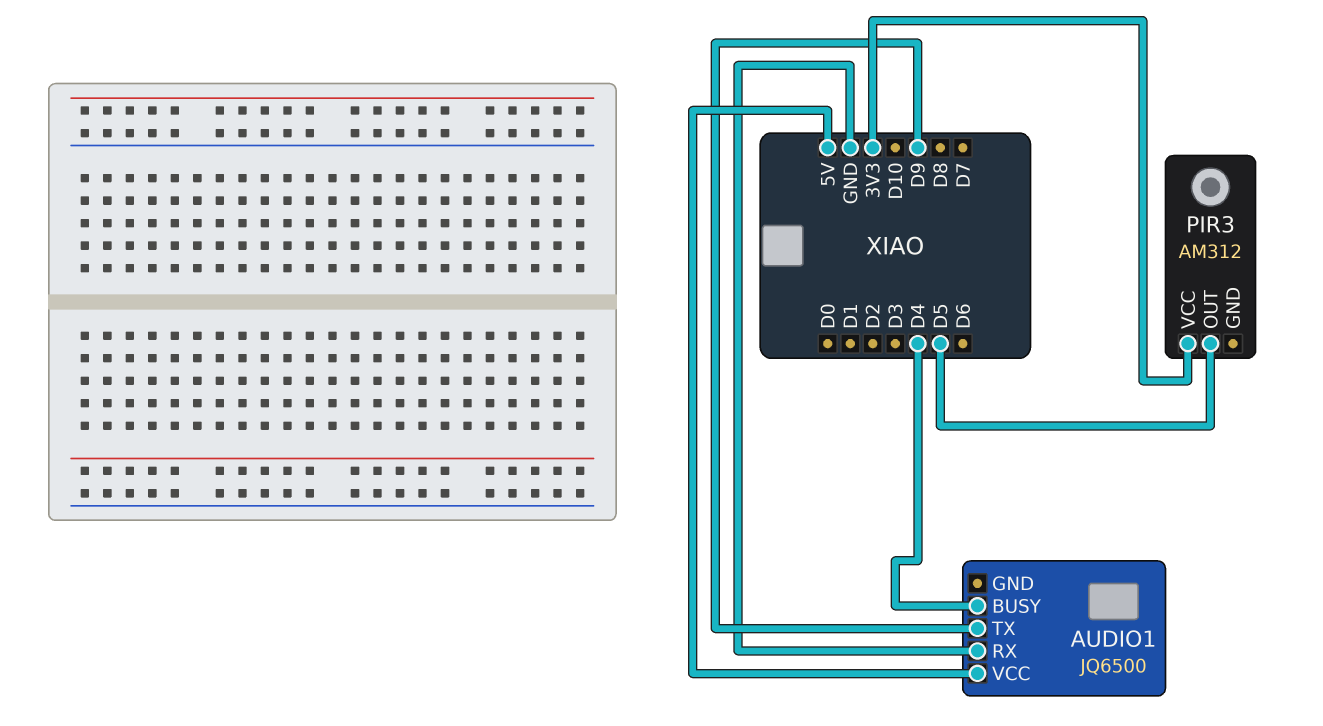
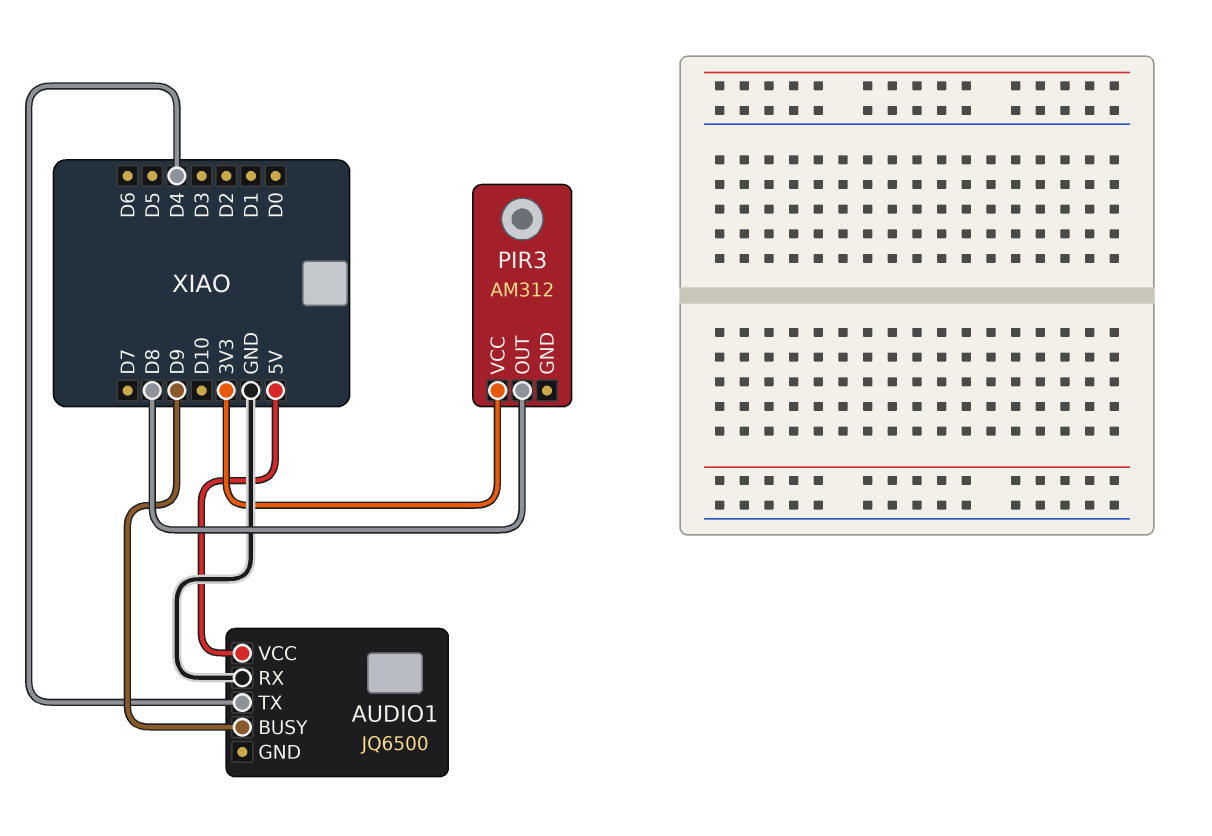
AUDIO1 pin BUSY: D4 -> D9
AUDIO1 pin TX: D9 -> D4
PIR3 pin OUT: D5 -> D8

